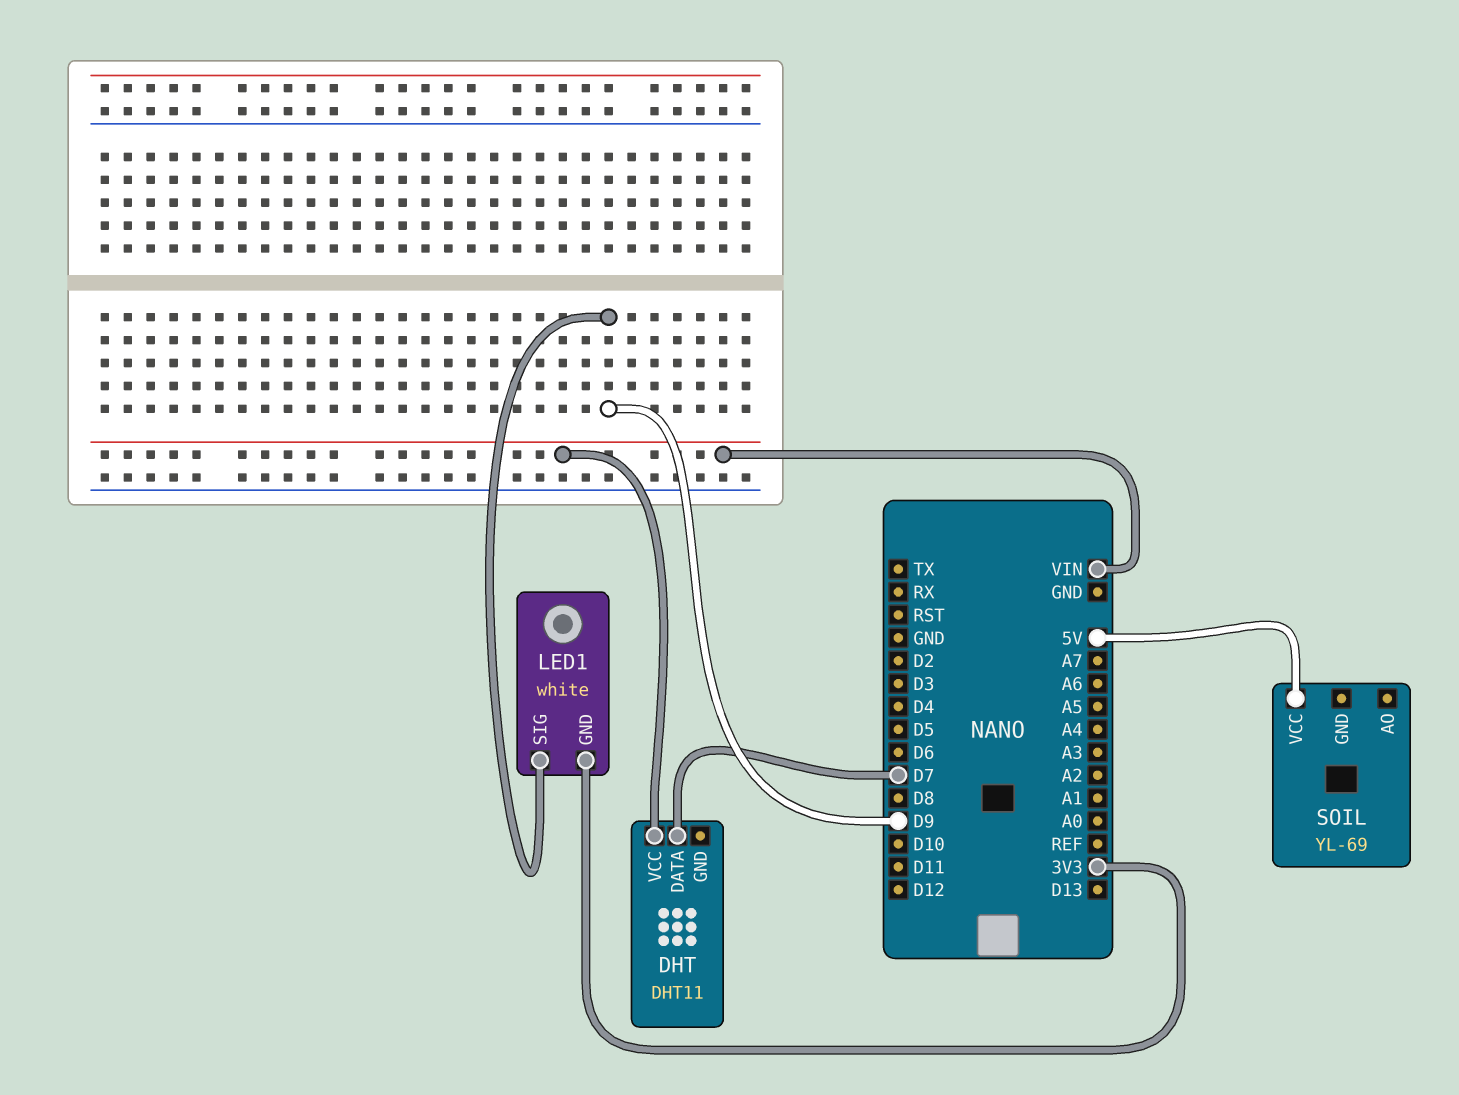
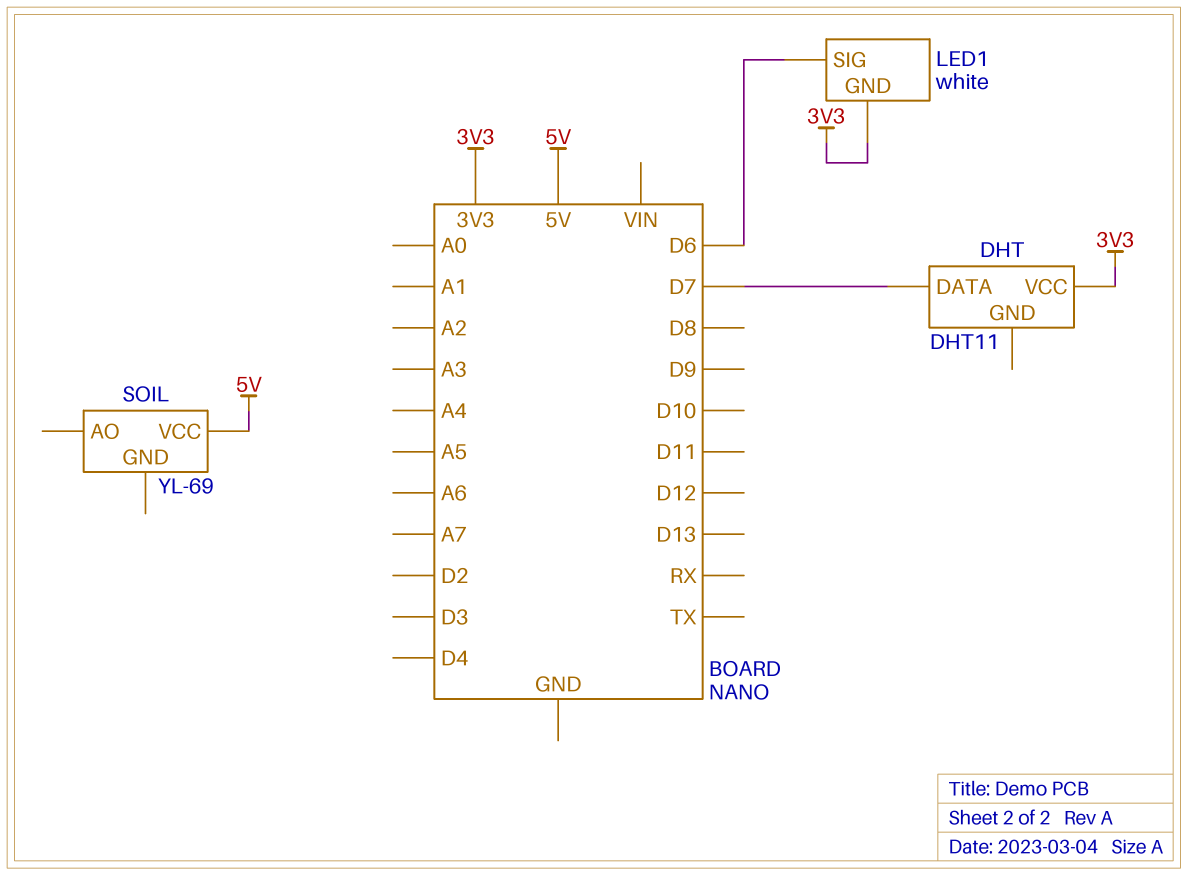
DHT pin VCC: VIN -> 3V3
LED1 pin SIG: D9 -> D6

